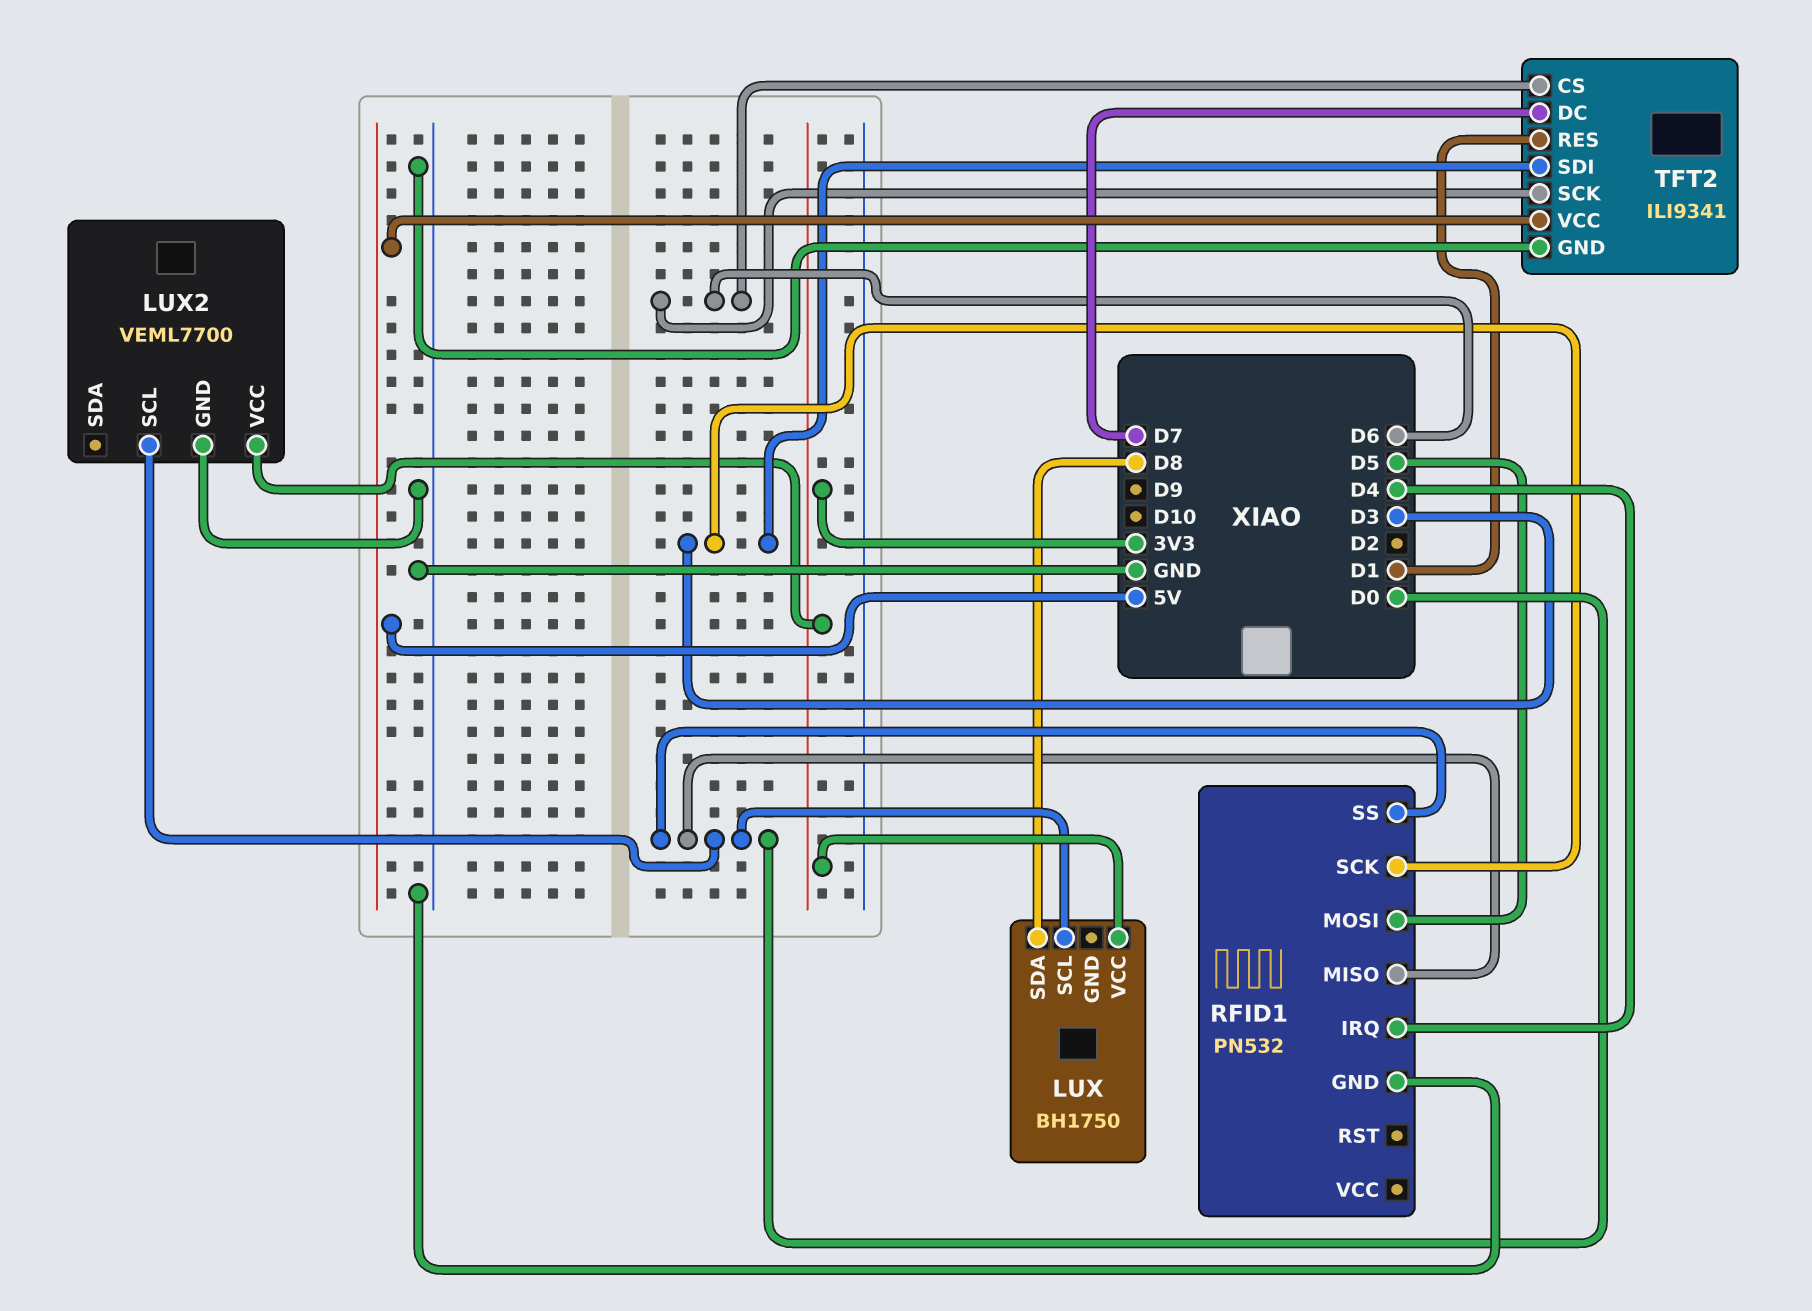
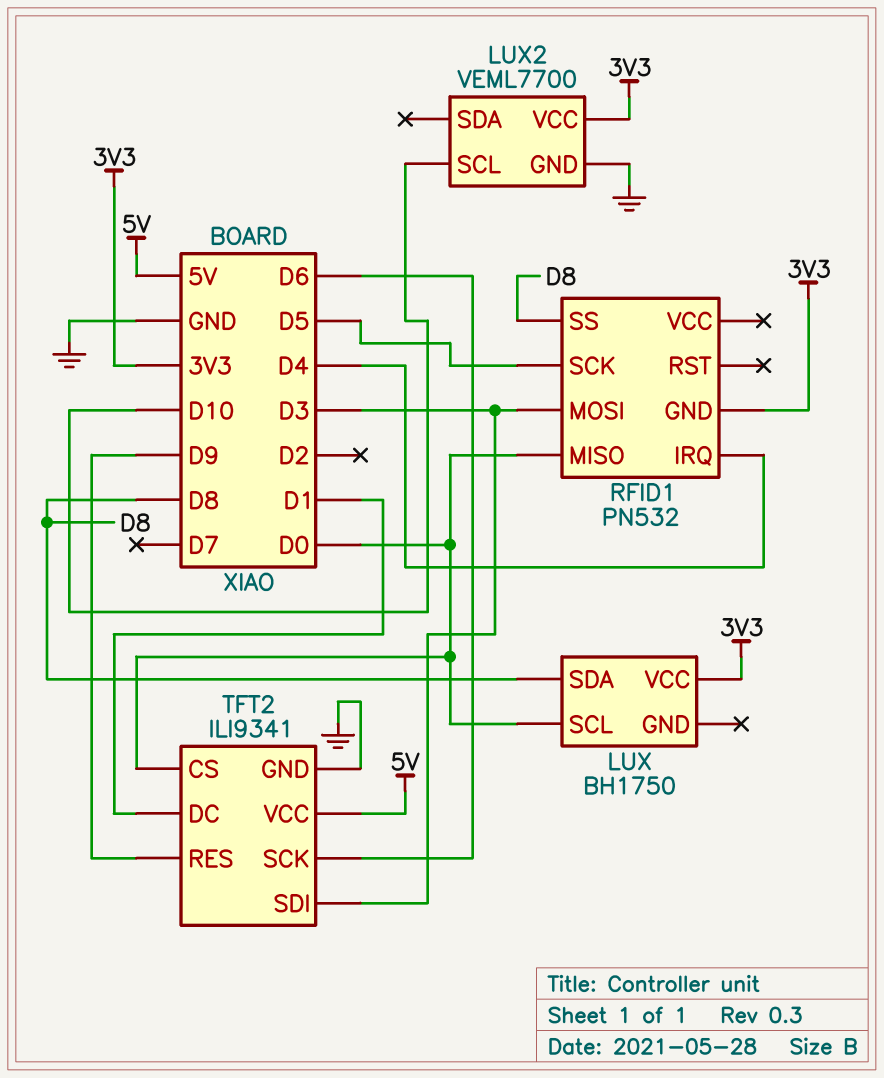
LUX2 pin SCL: D0 -> D10
RFID1 pin GND: GND -> 3V3
RFID1 pin MOSI: D5 -> D3
RFID1 pin SCK: D3 -> D5
RFID1 pin SS: D0 -> D8
TFT2 pin CS: D6 -> D0
TFT2 pin DC: D7 -> D1
TFT2 pin RES: D1 -> D9

